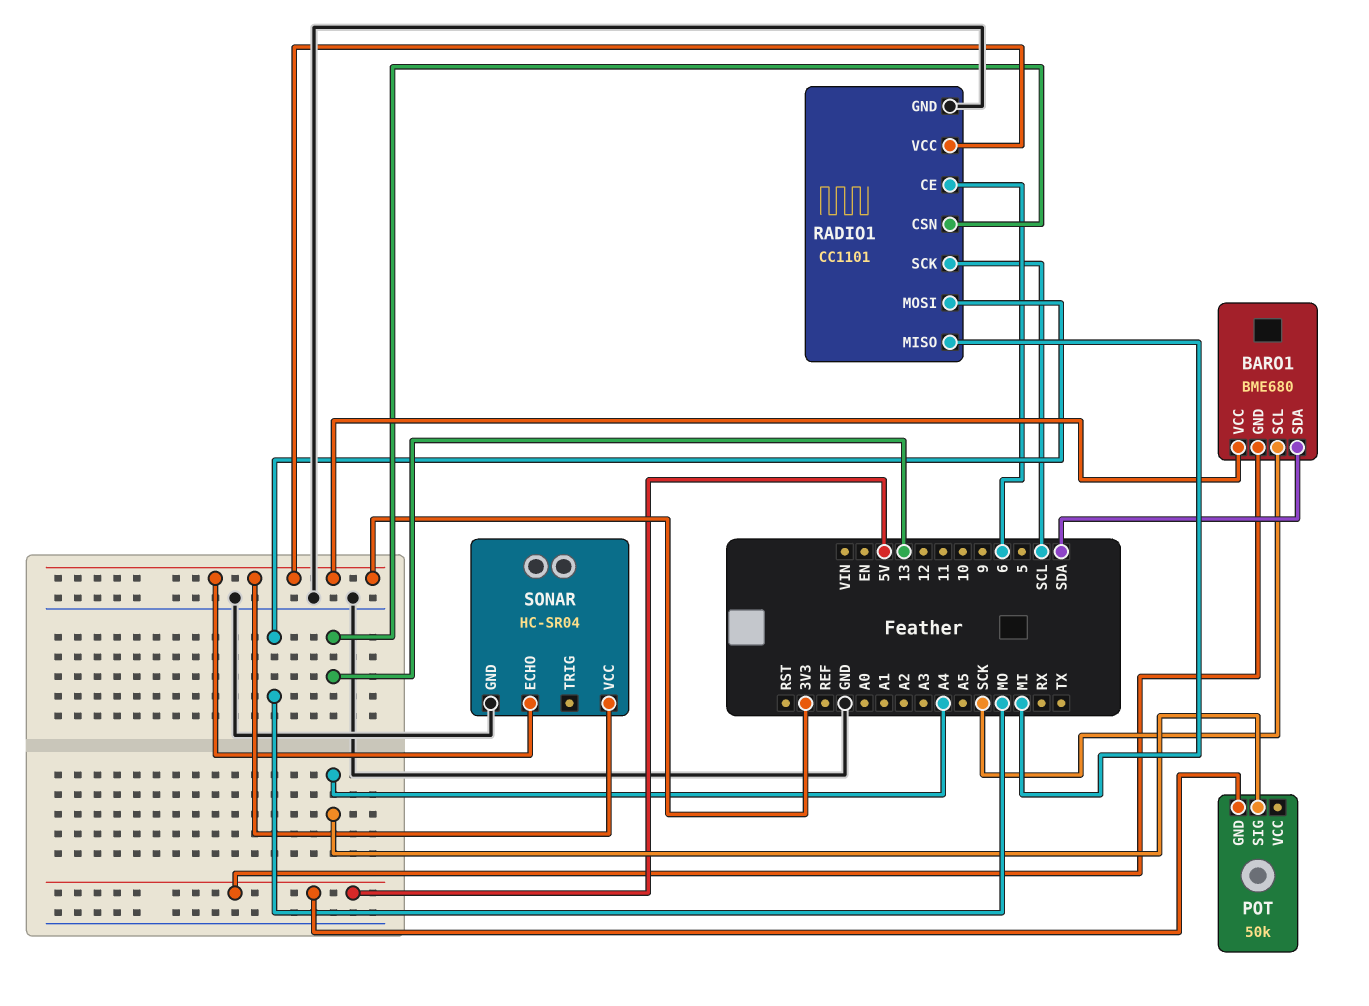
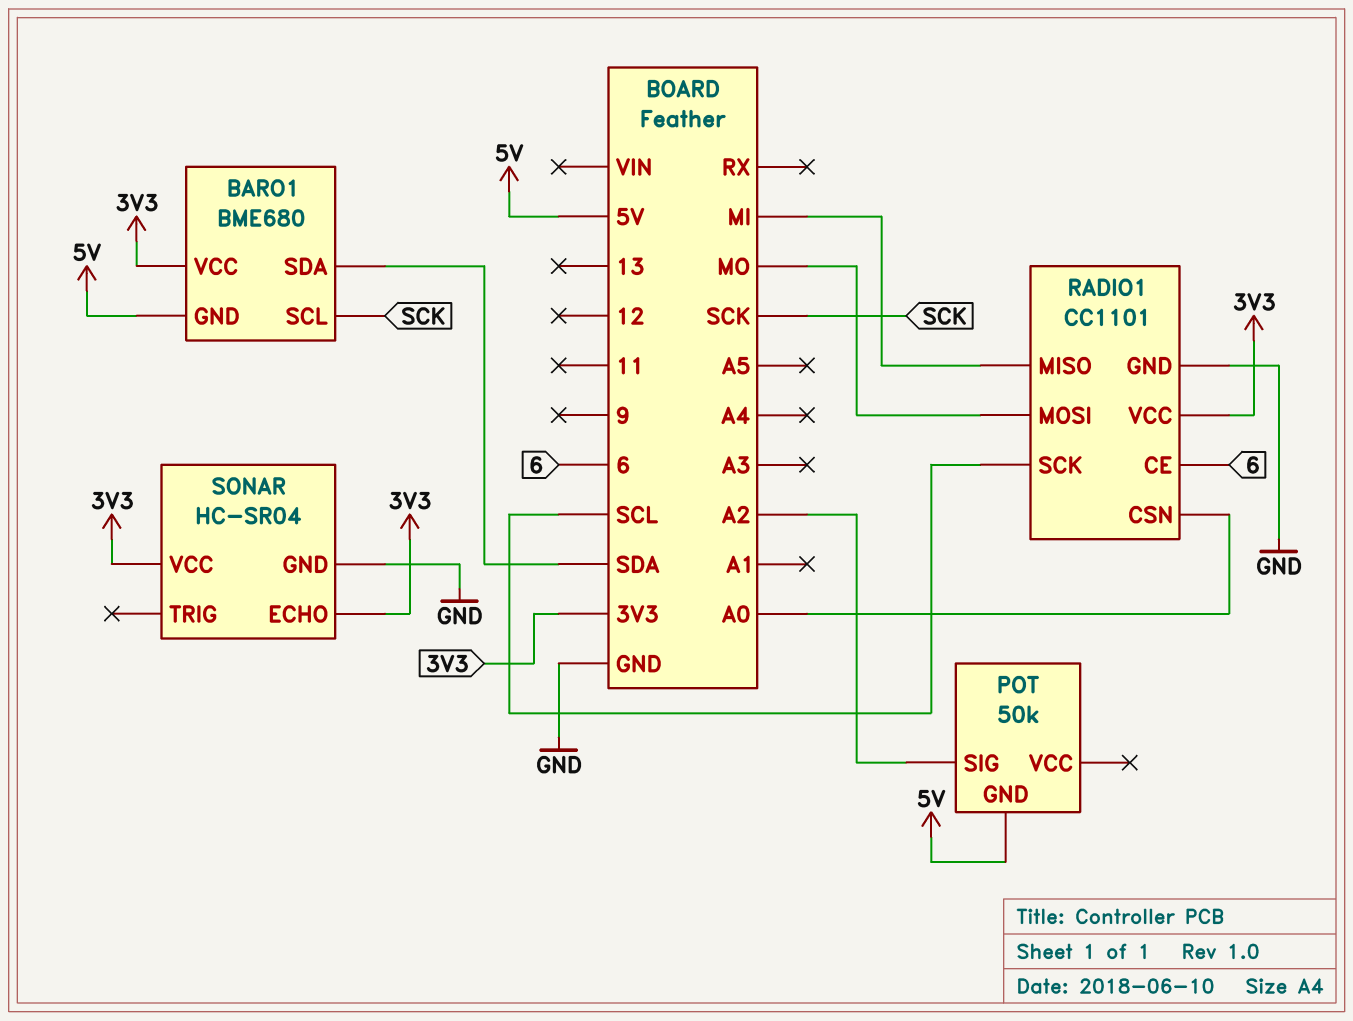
POT pin SIG: A4 -> A2
RADIO1 pin CSN: 13 -> A0

